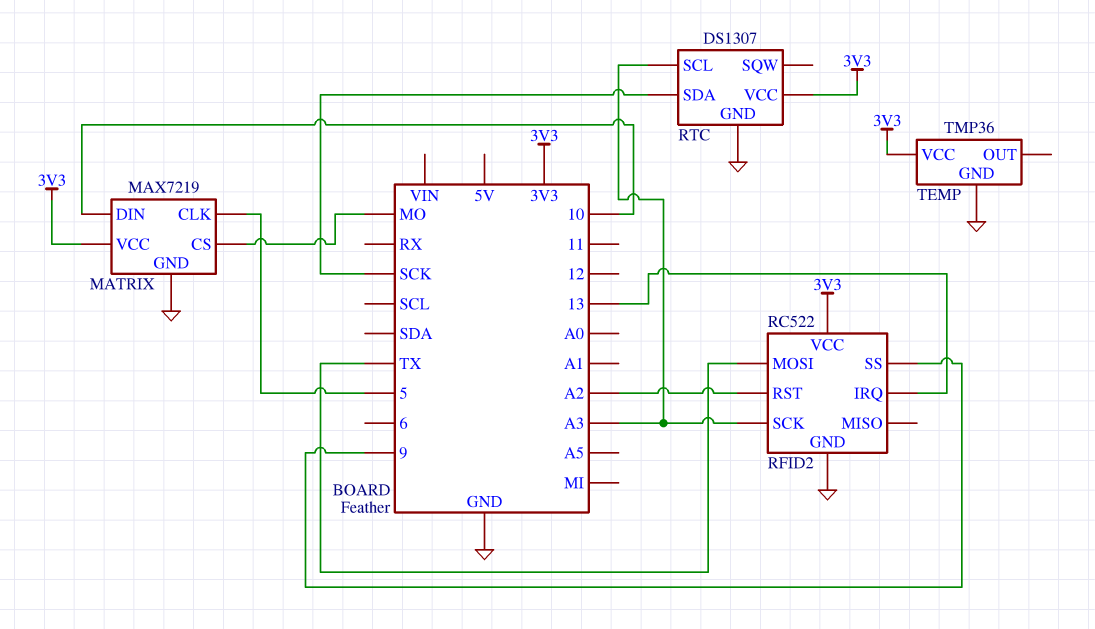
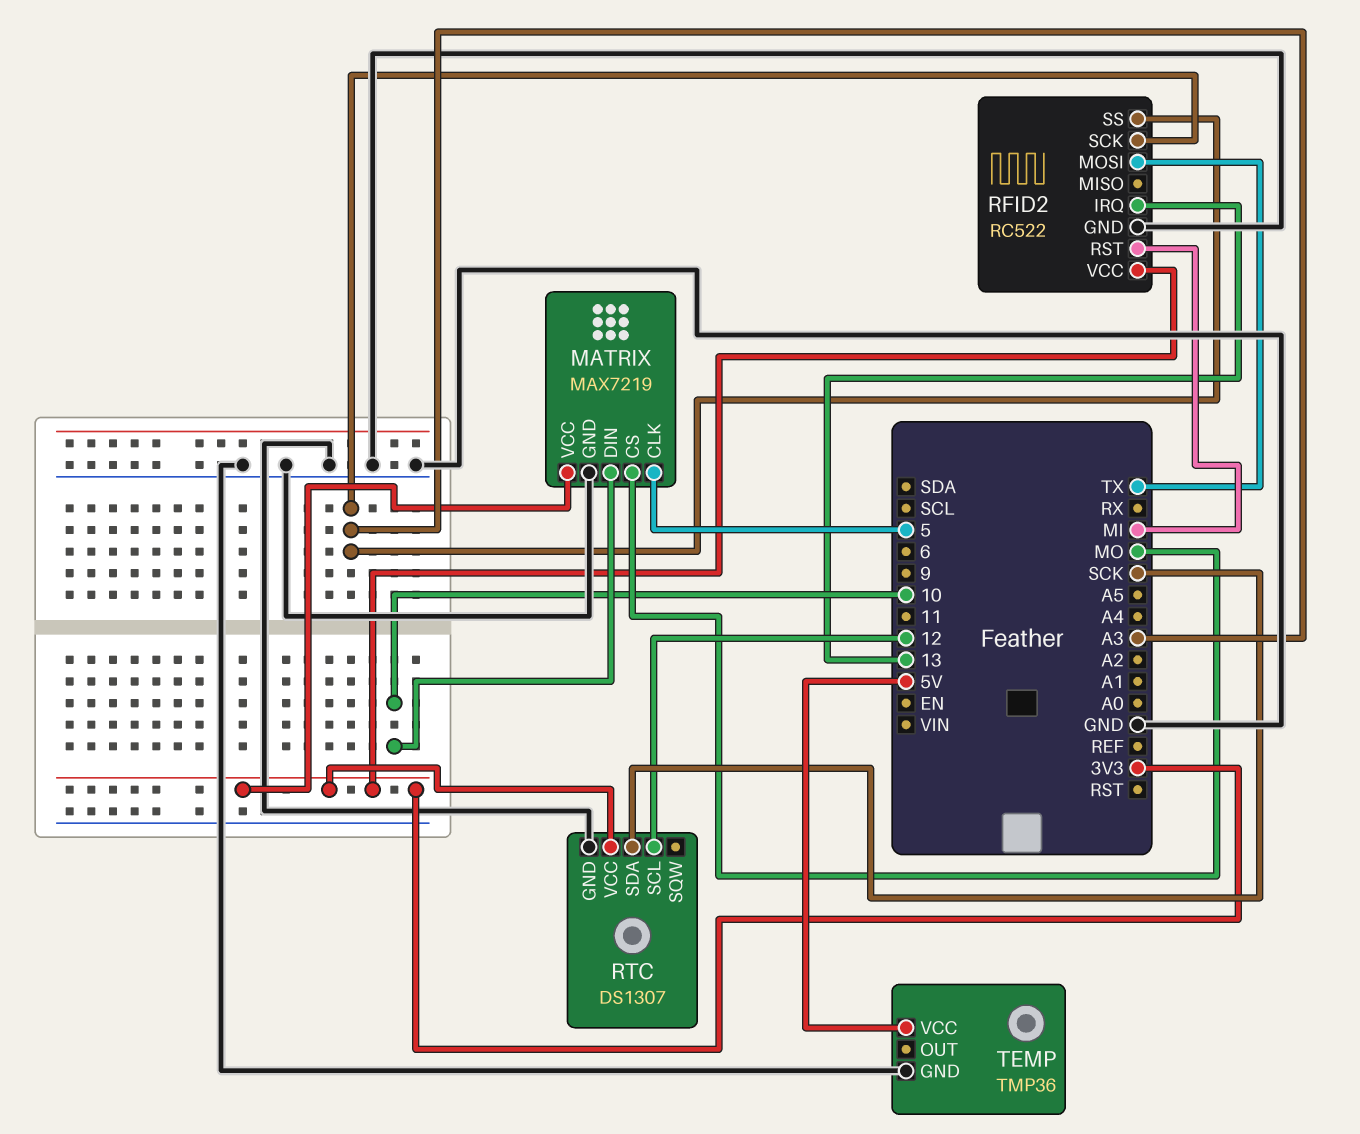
RFID2 pin RST: A2 -> MI
RFID2 pin SS: 9 -> A3
RTC pin SCL: A3 -> 12
TEMP pin VCC: 3V3 -> 5V

